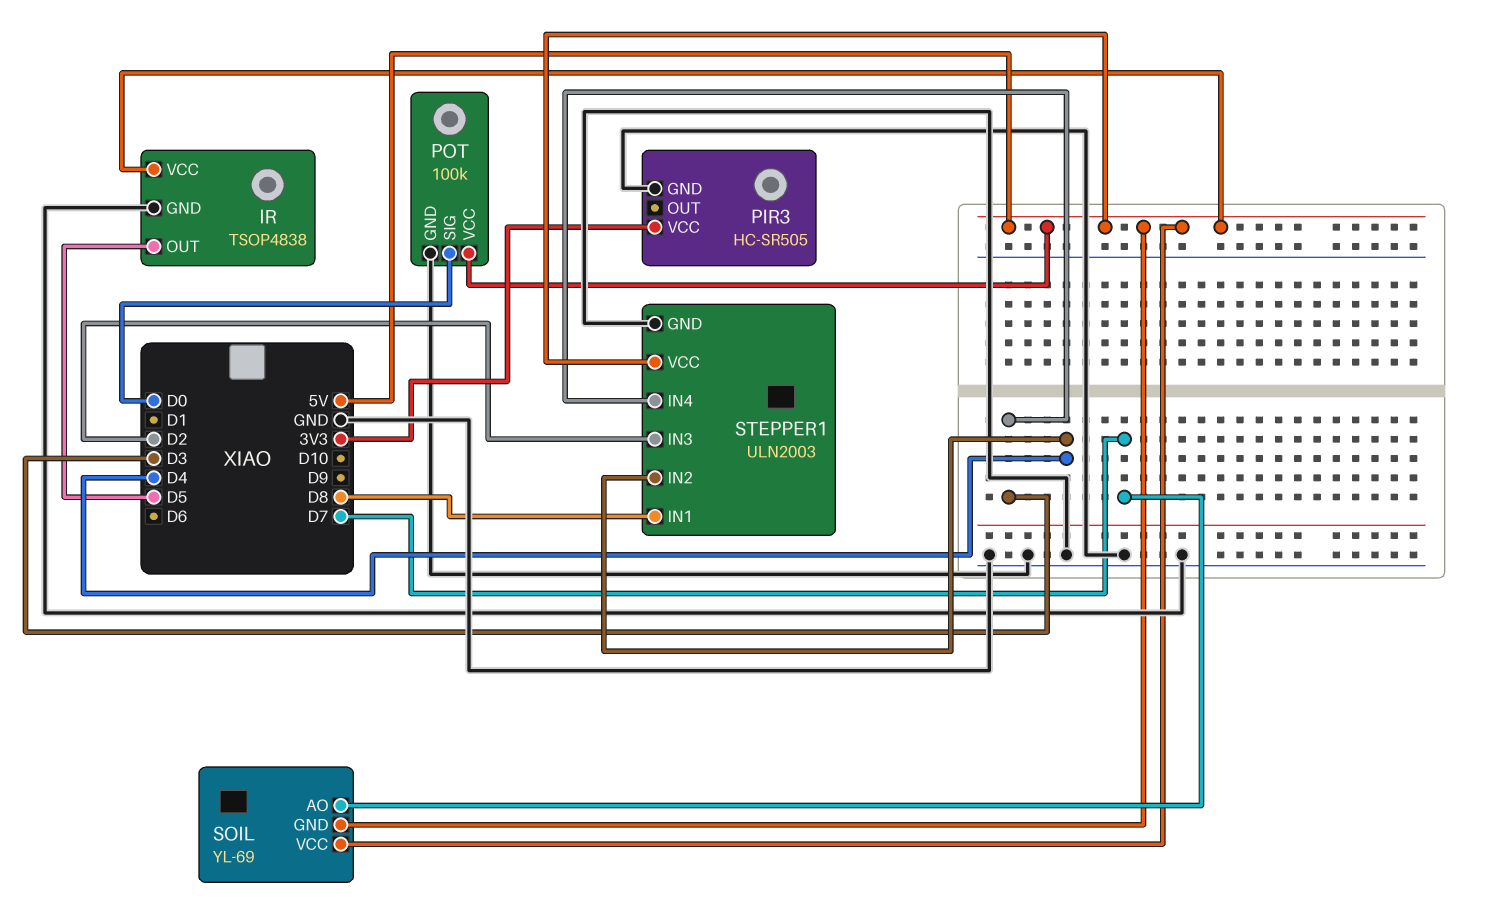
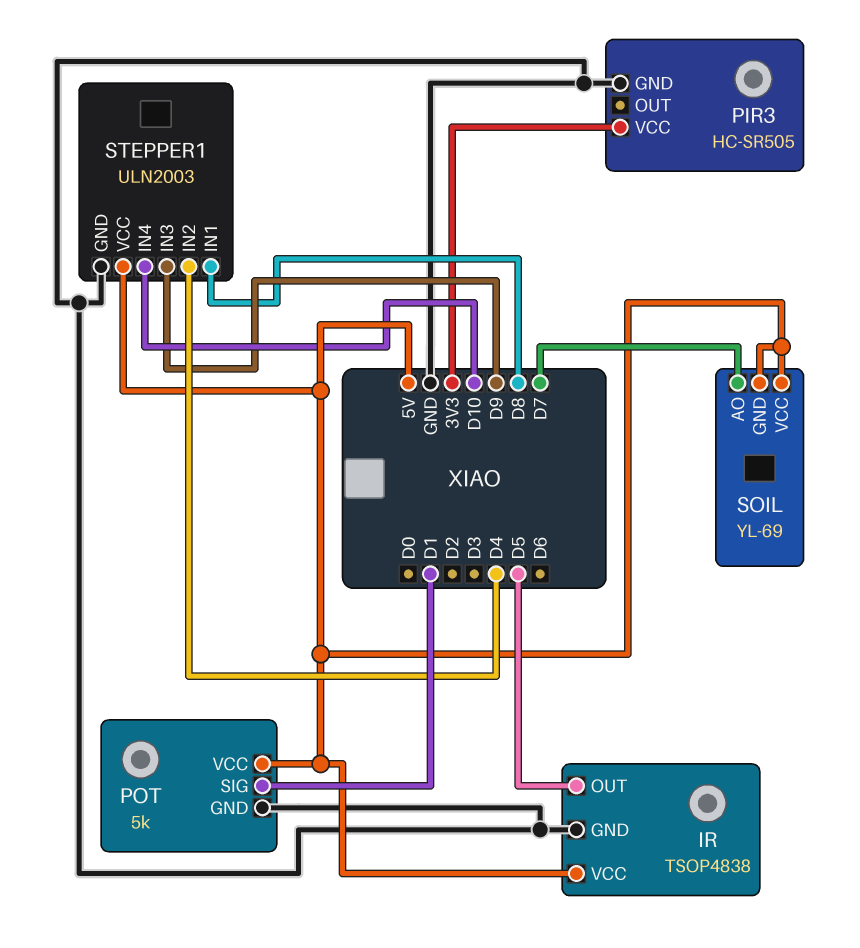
POT: 100k -> 5k
POT pin SIG: D0 -> D1
STEPPER1 pin IN3: D2 -> D9
STEPPER1 pin IN4: D3 -> D10

